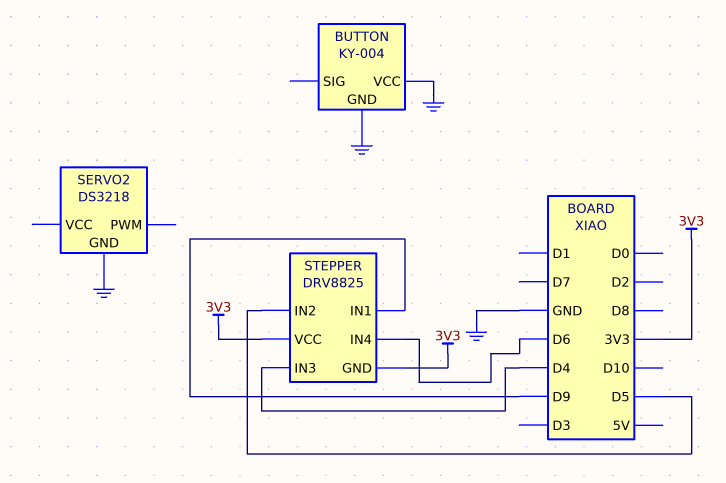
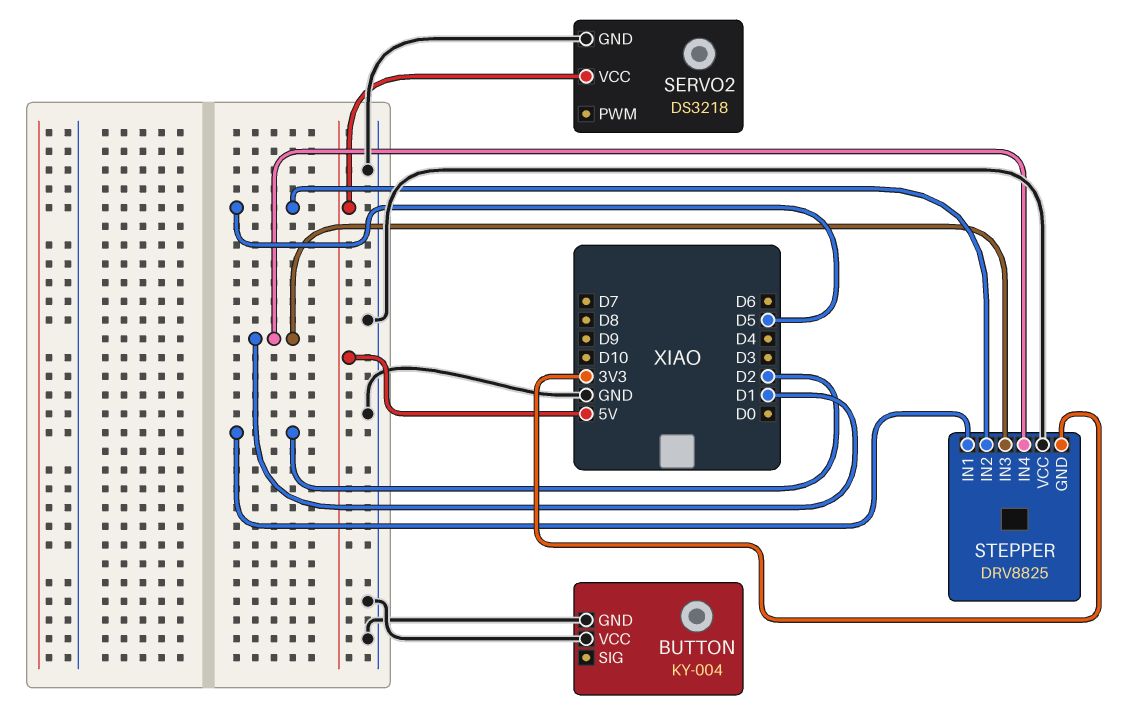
SERVO2 pin VCC: none -> 5V
STEPPER pin IN1: D9 -> D2
STEPPER pin IN3: D4 -> D1
STEPPER pin IN4: D6 -> D1
STEPPER pin VCC: 3V3 -> GND

